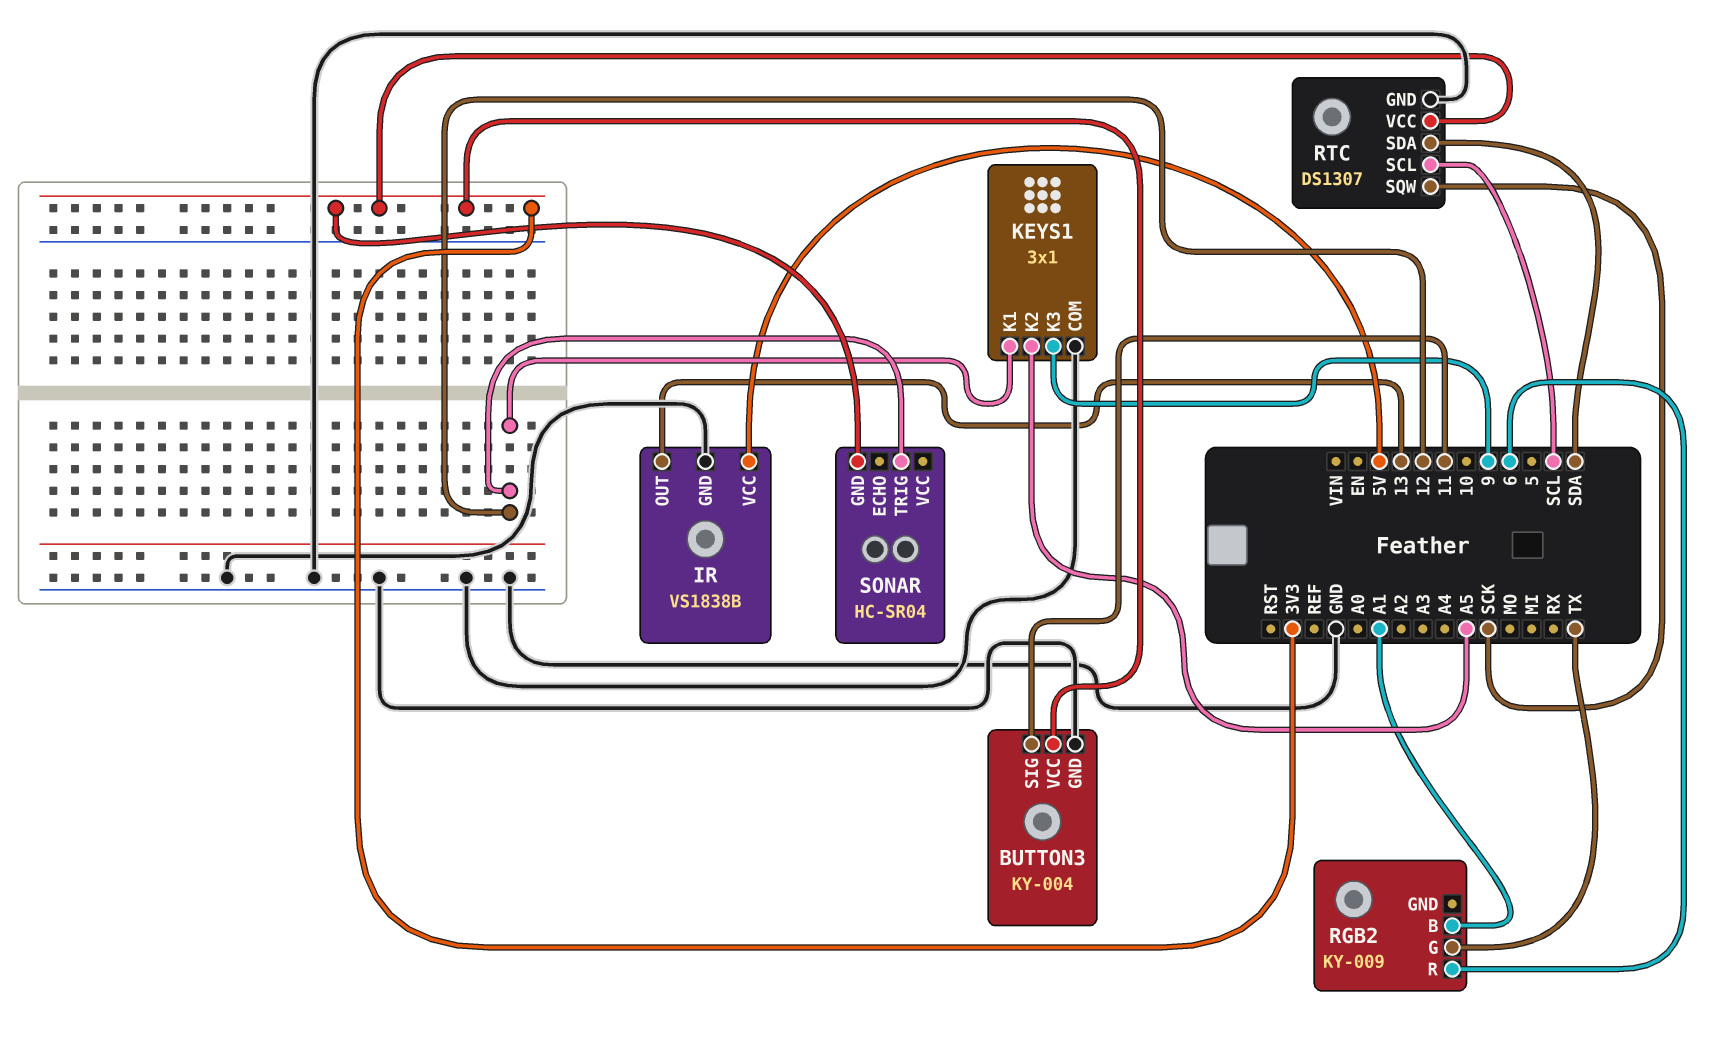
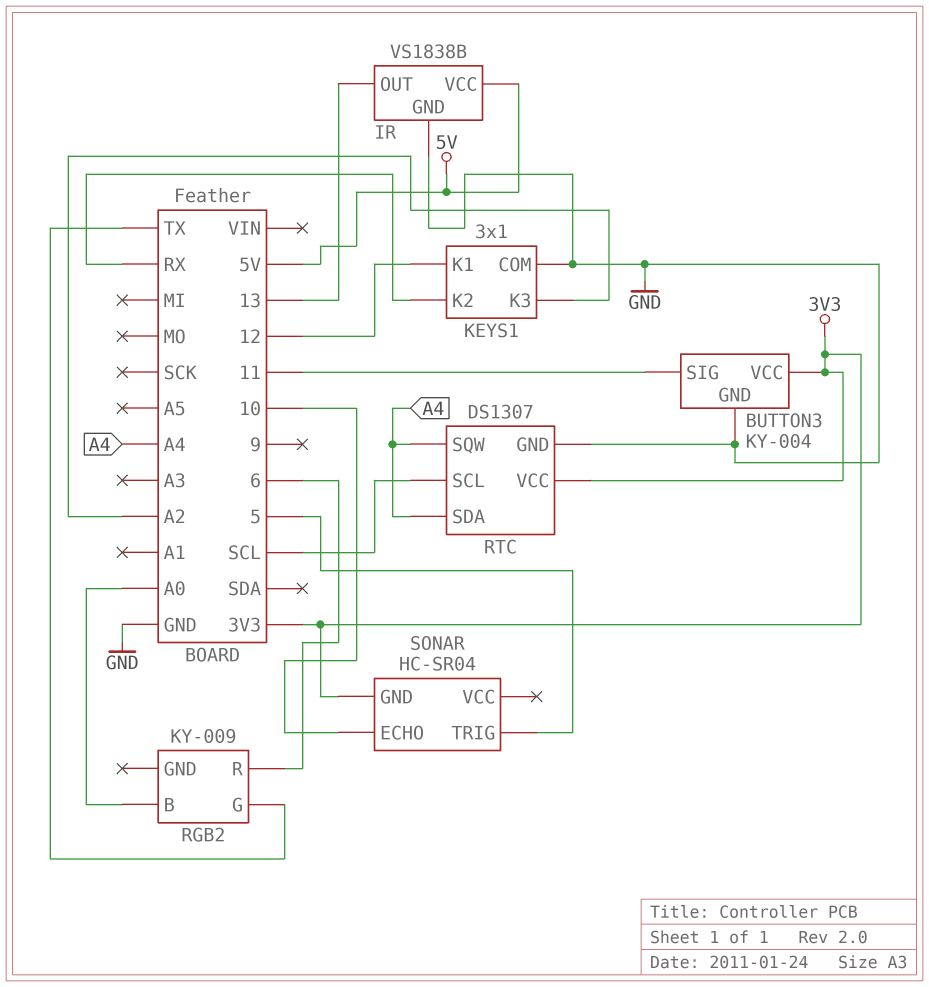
KEYS1 pin K2: A5 -> RX
KEYS1 pin K3: 9 -> A2
RGB2 pin B: A1 -> A0
RTC pin SDA: SDA -> A4
RTC pin SQW: SCK -> A4
SONAR pin ECHO: none -> 10
SONAR pin TRIG: 12 -> 5

